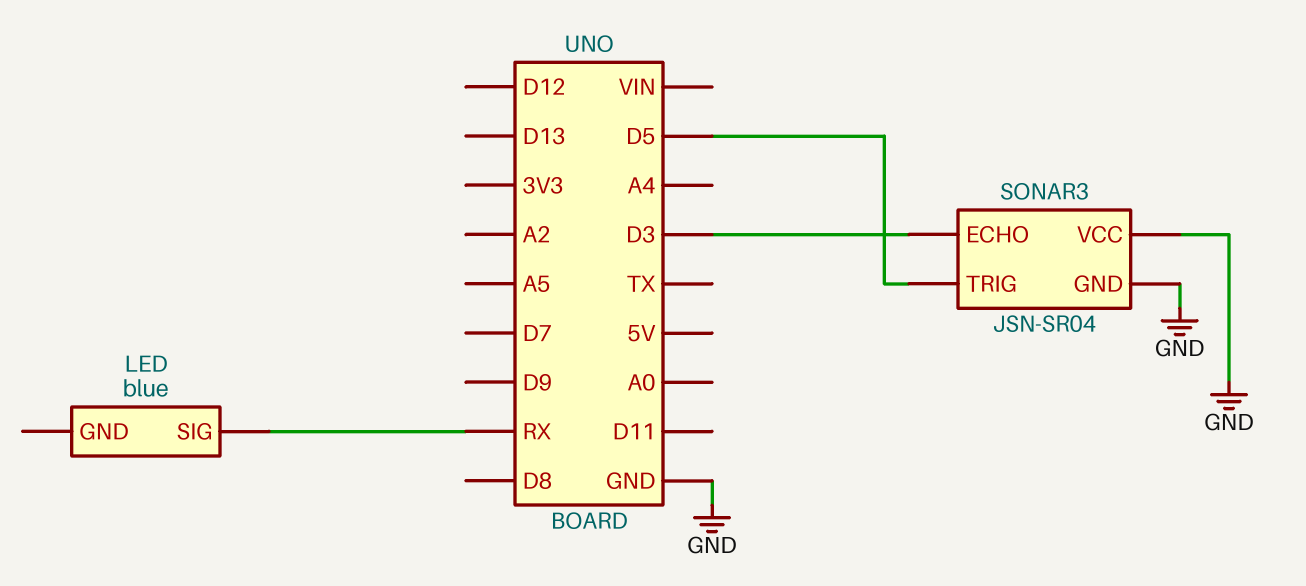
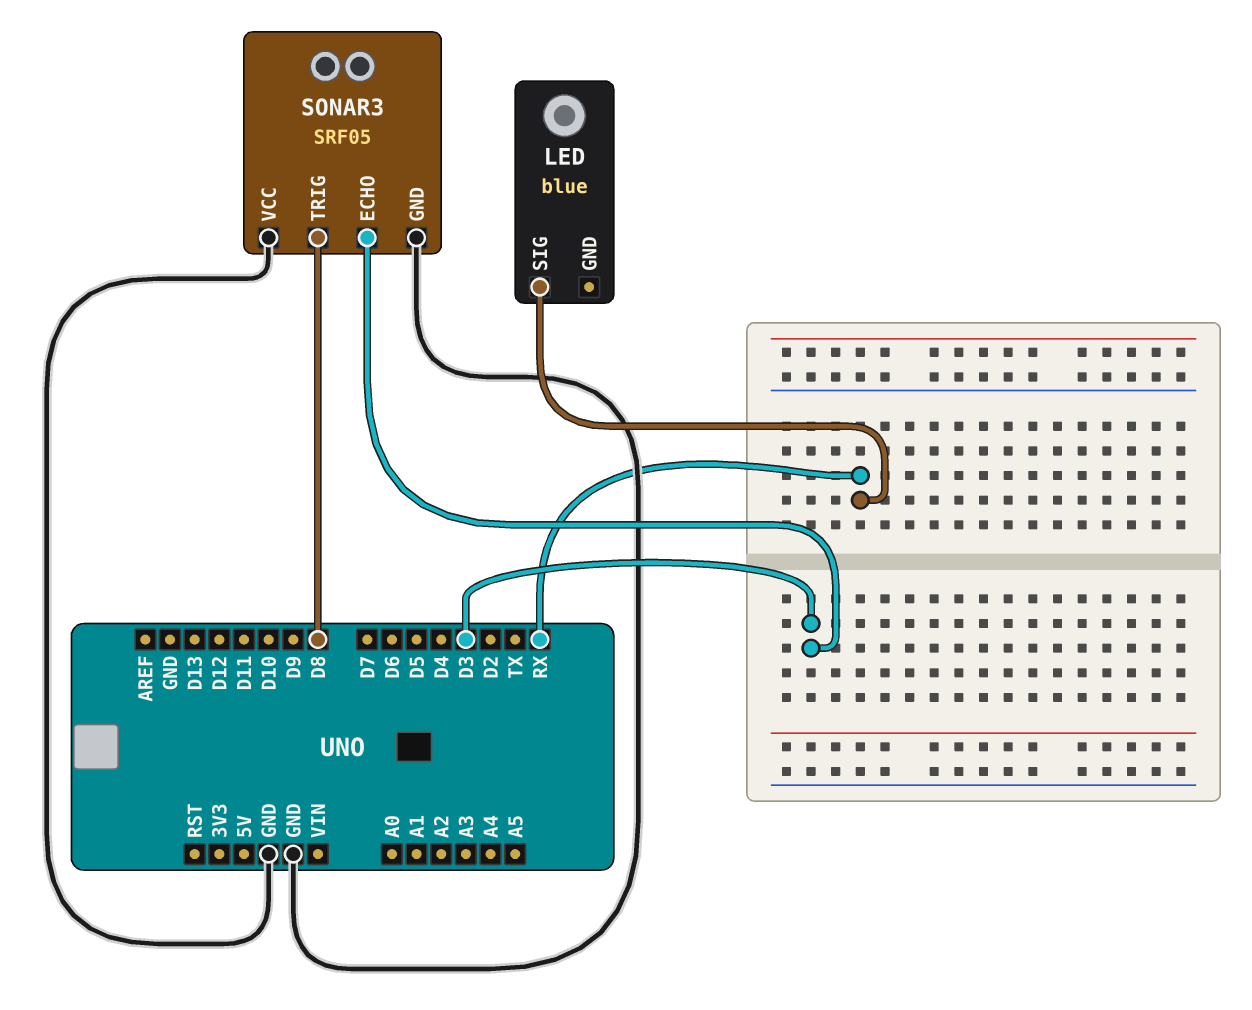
SONAR3: JSN-SR04 -> SRF05
SONAR3 pin TRIG: D5 -> D8

